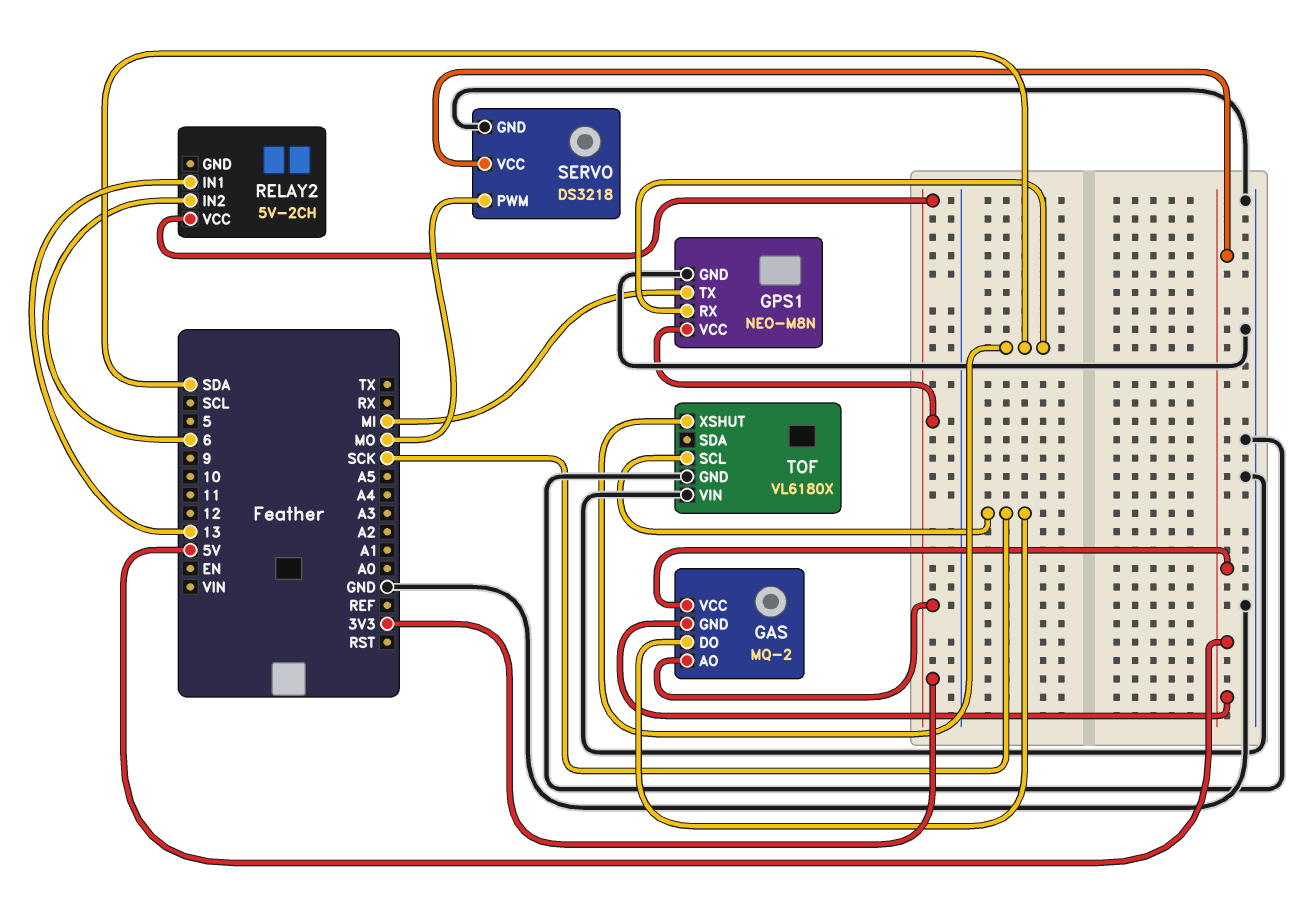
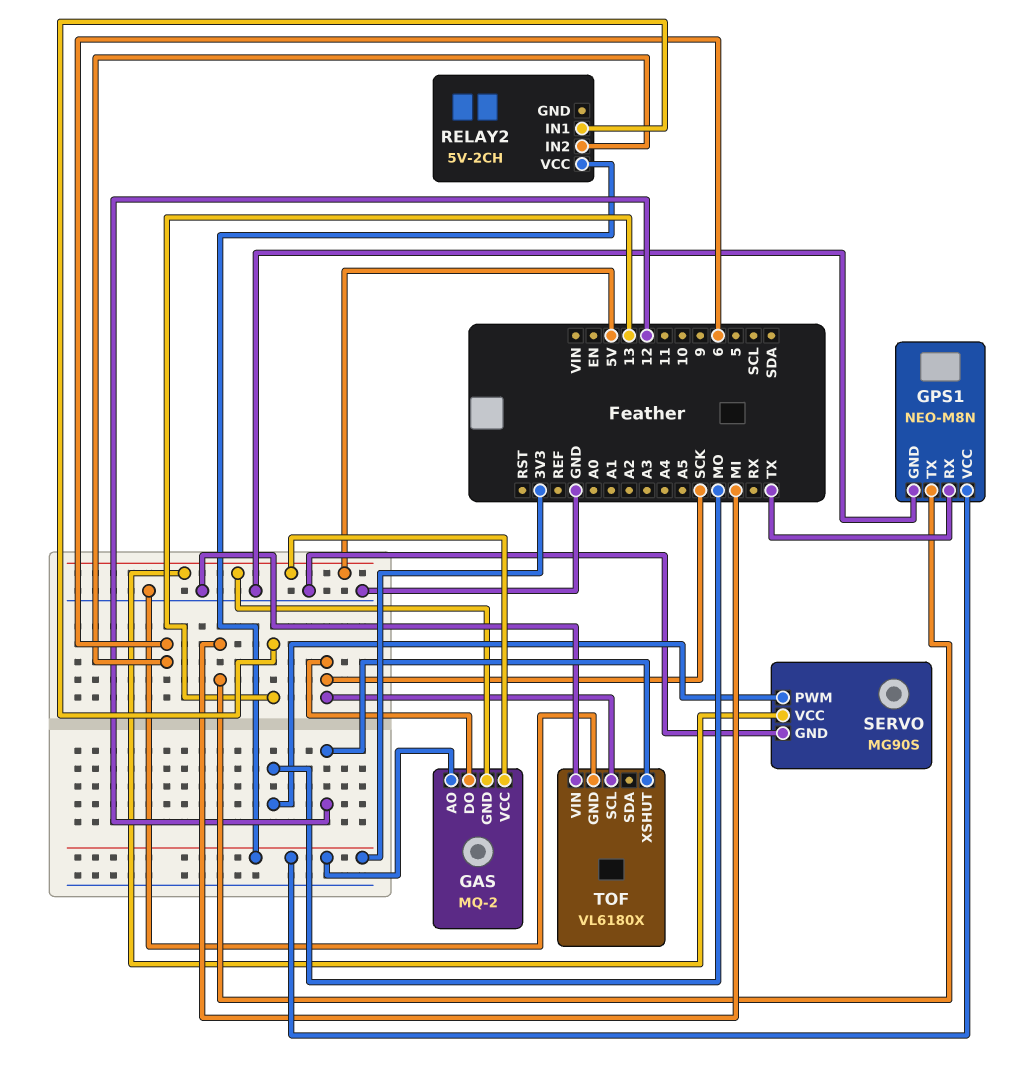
GPS1 pin RX: SDA -> TX
SERVO: DS3218 -> MG90S
TOF pin XSHUT: SDA -> 12

